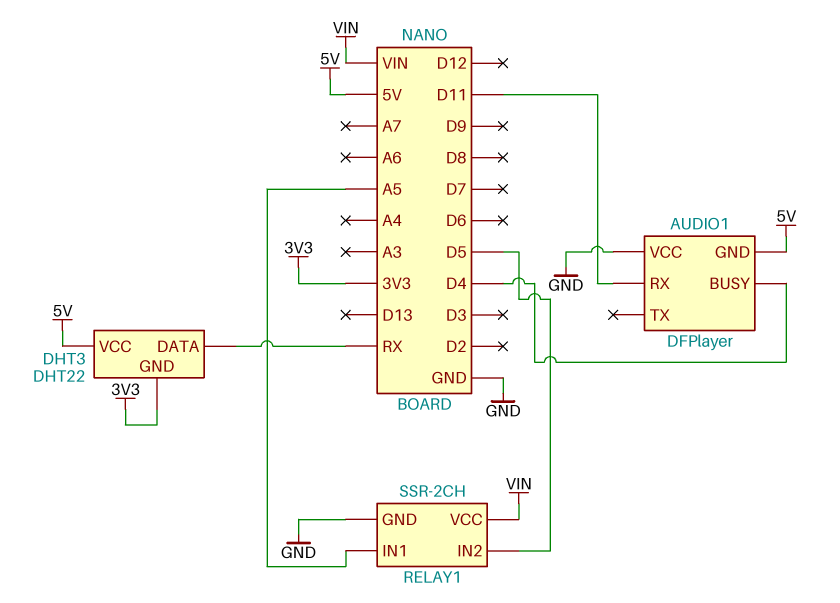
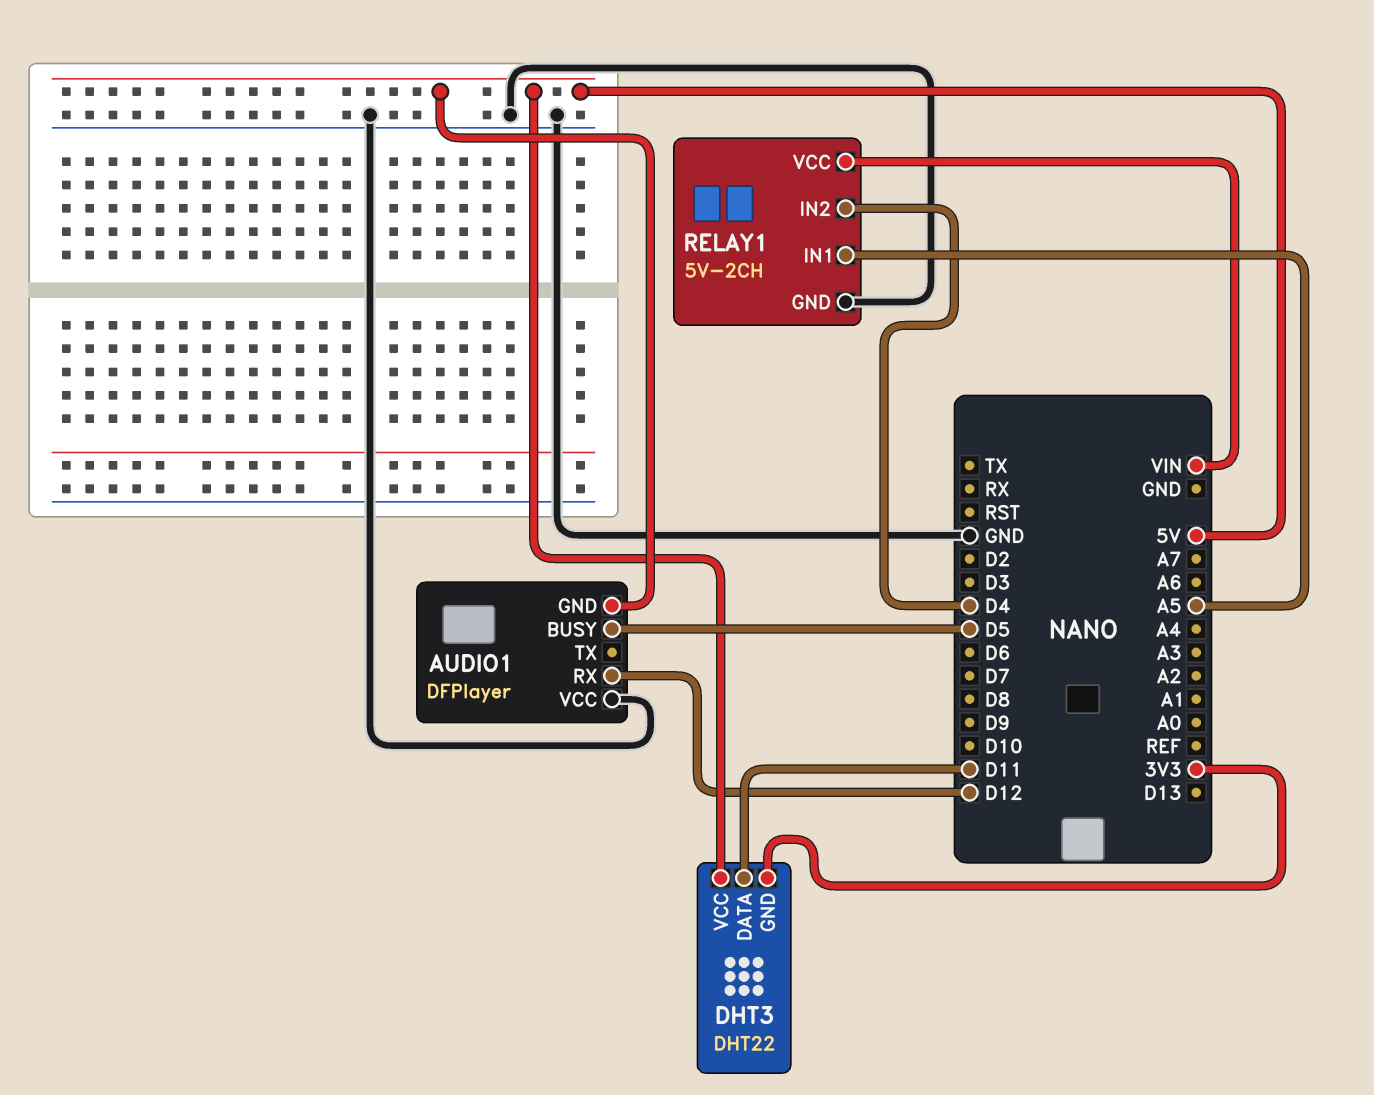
AUDIO1 pin BUSY: D4 -> D5
AUDIO1 pin RX: D11 -> D12
DHT3 pin DATA: RX -> D11
RELAY1: SSR-2CH -> 5V-2CH
RELAY1 pin IN2: D5 -> D4

